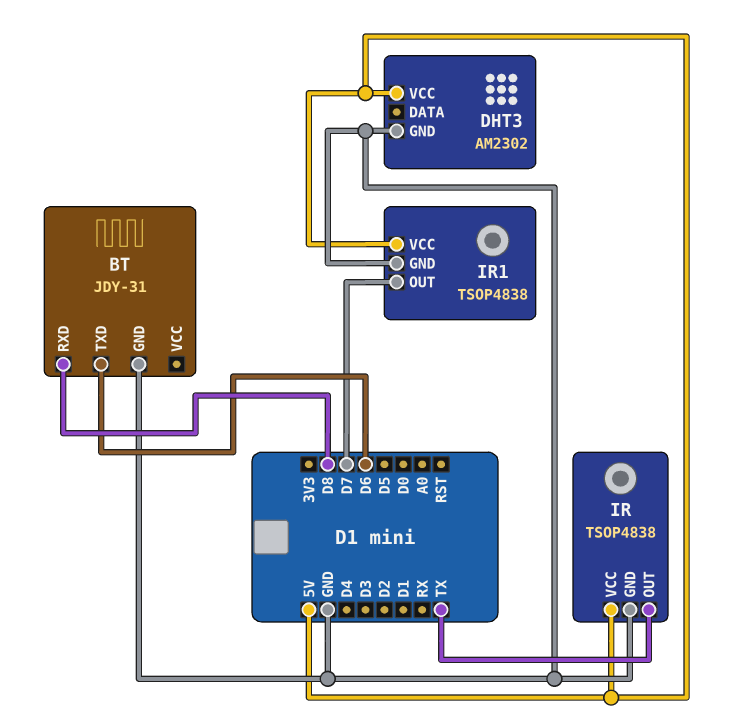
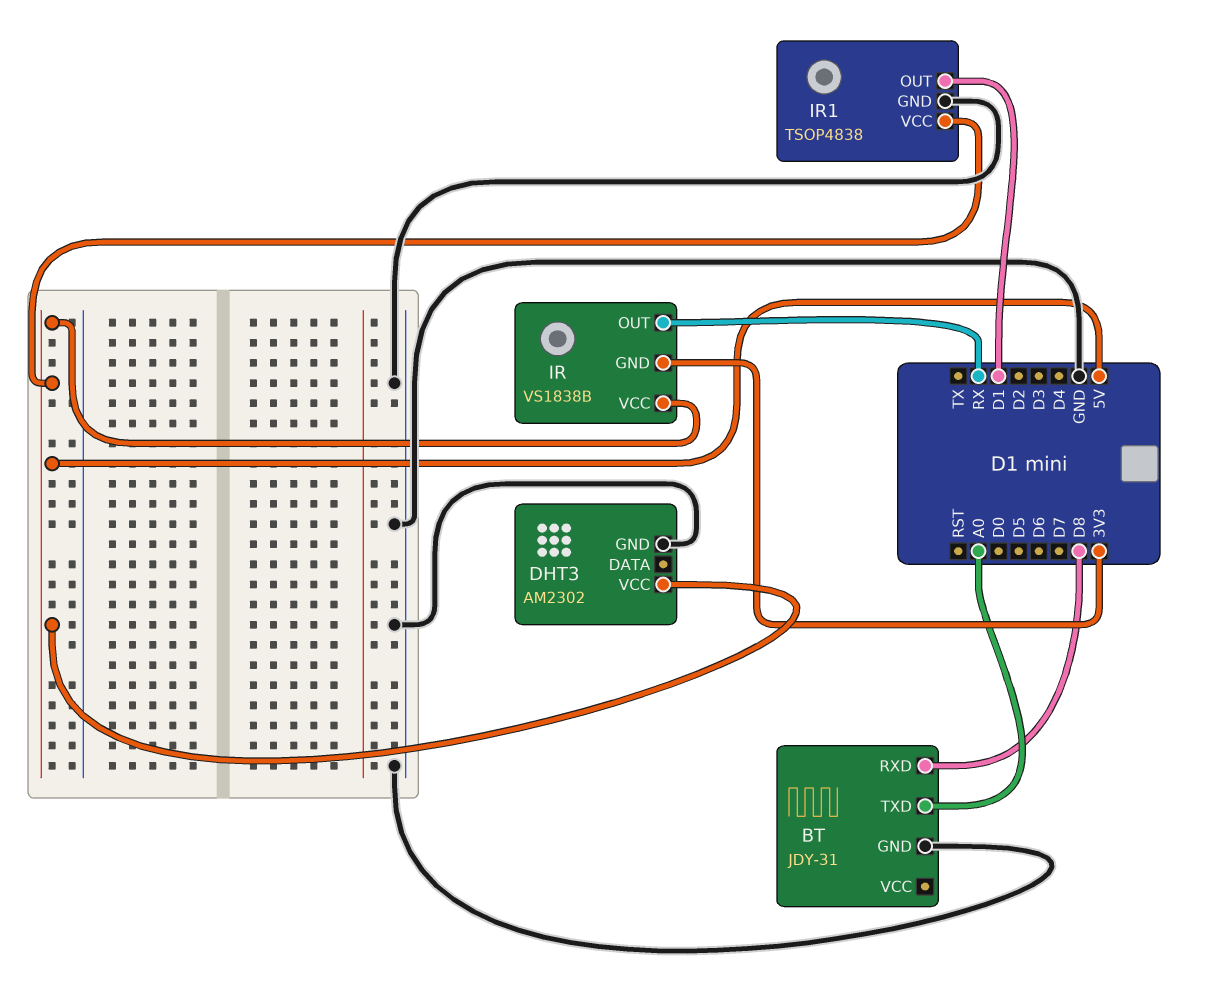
BT pin TXD: D6 -> A0
IR: TSOP4838 -> VS1838B
IR pin GND: GND -> 3V3
IR pin OUT: TX -> RX
IR1 pin OUT: D7 -> D1

